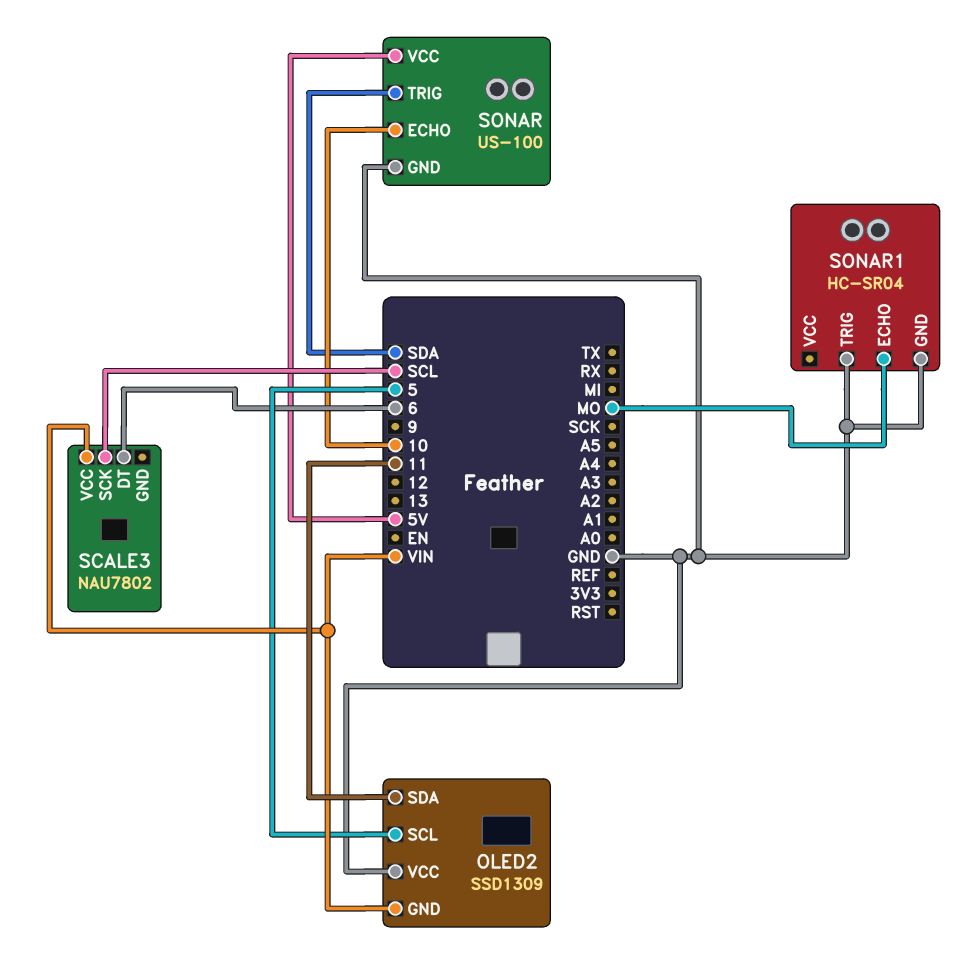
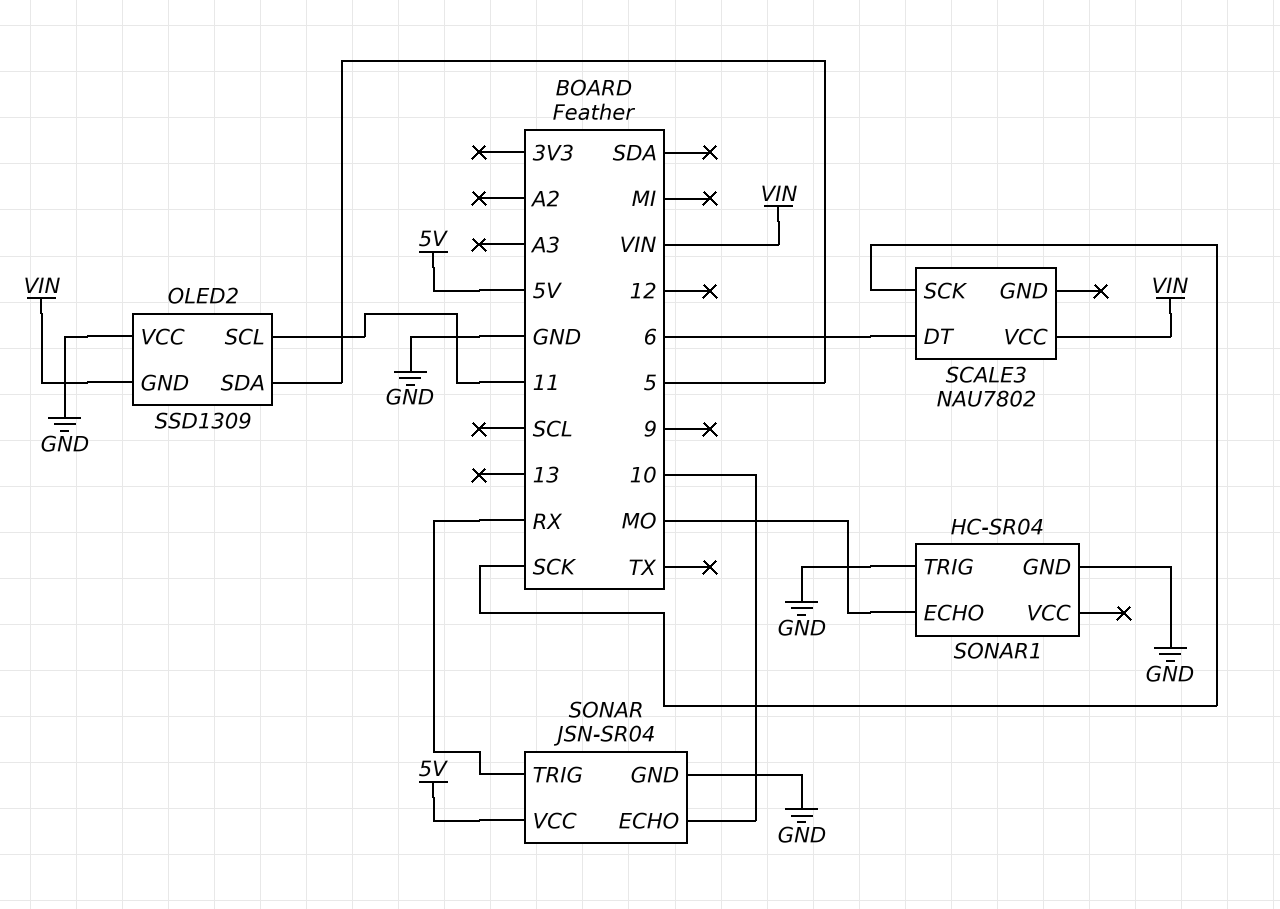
OLED2 pin SCL: 5 -> 11
OLED2 pin SDA: 11 -> 5
SCALE3 pin SCK: SCL -> SCK
SONAR: US-100 -> JSN-SR04
SONAR pin TRIG: SDA -> RX

